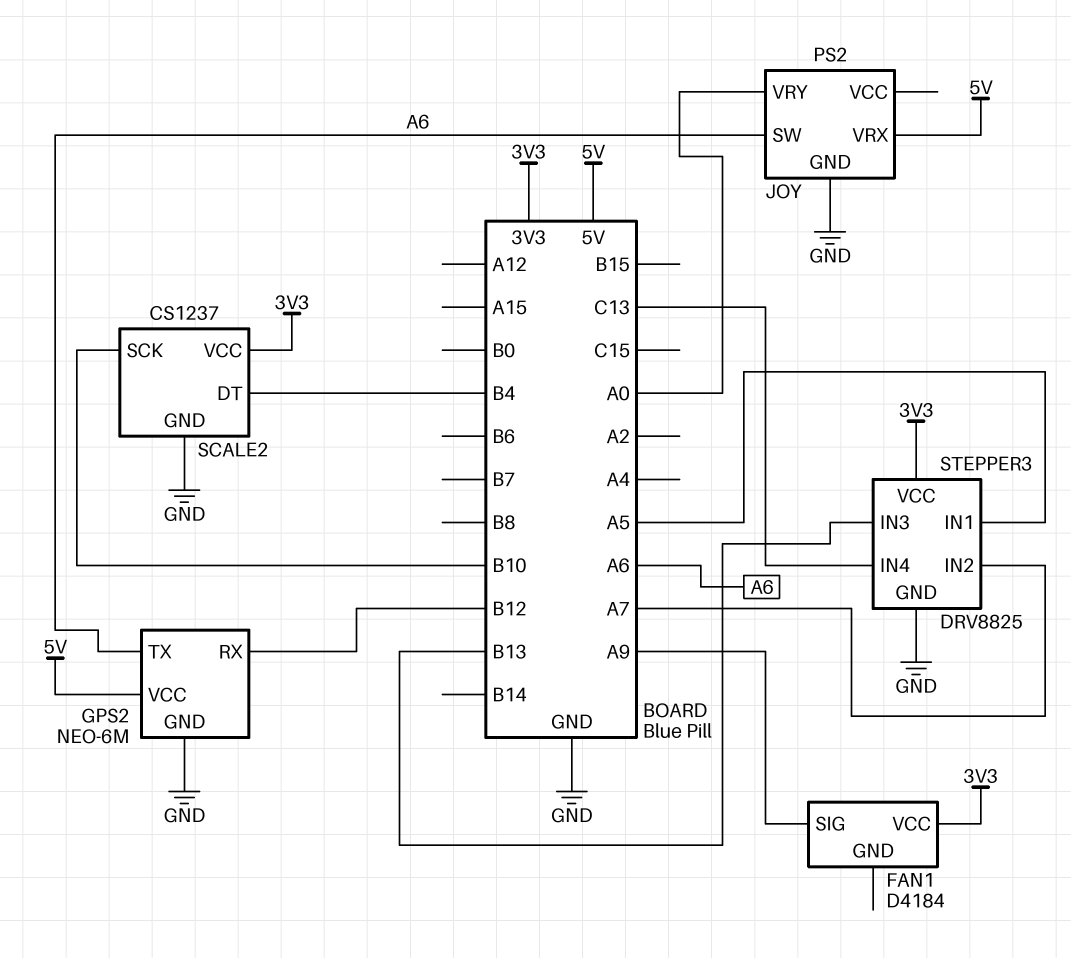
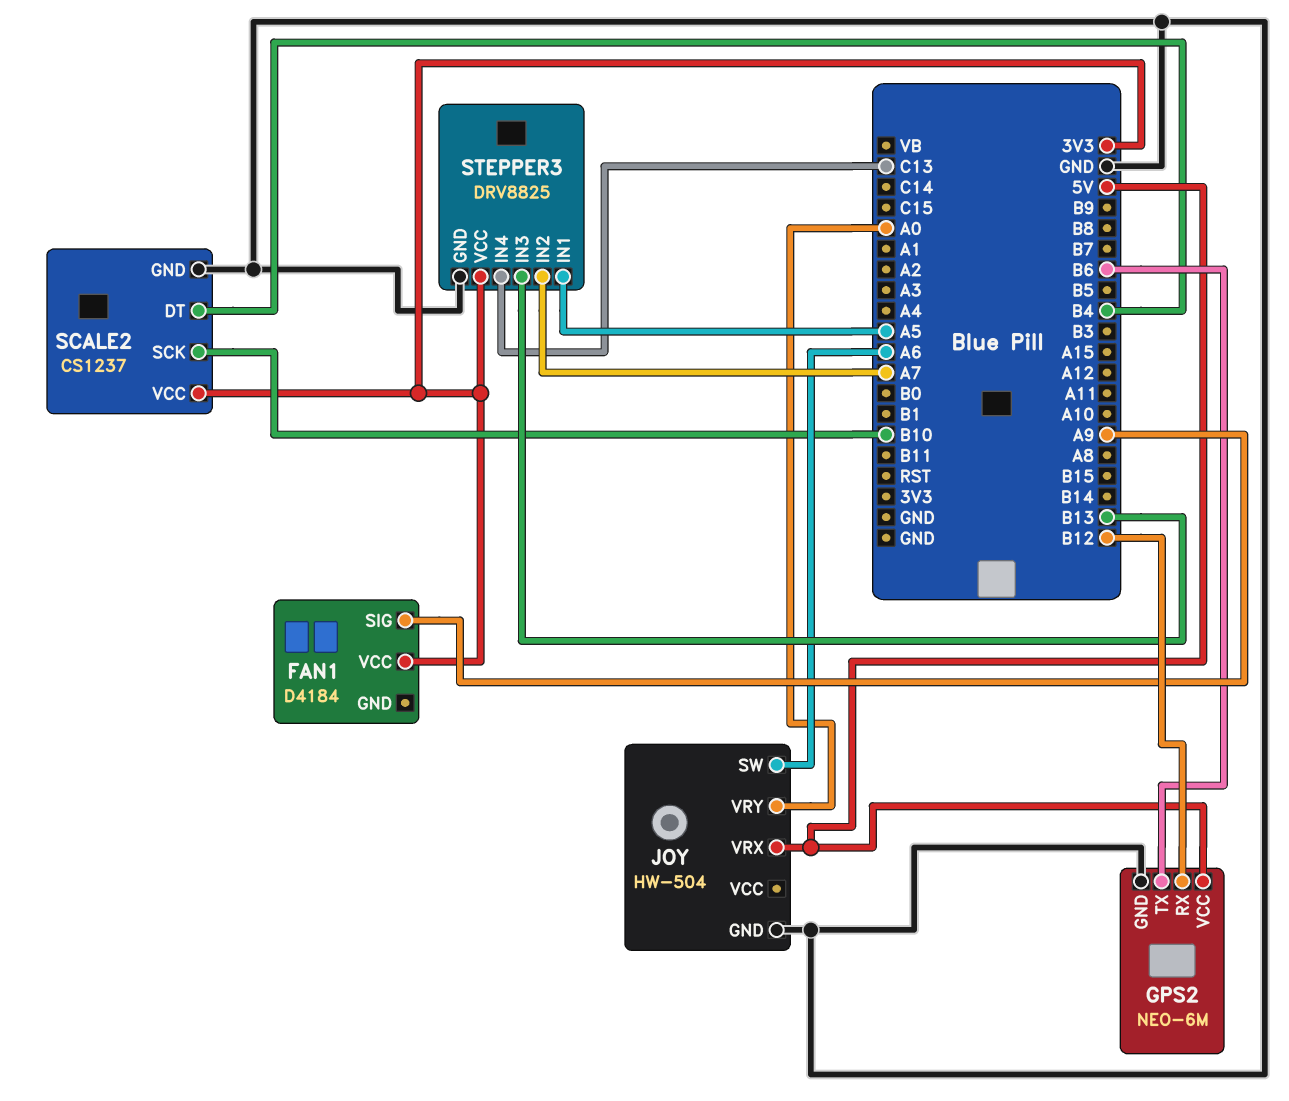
GPS2 pin TX: A6 -> B6
JOY: PS2 -> HW-504

